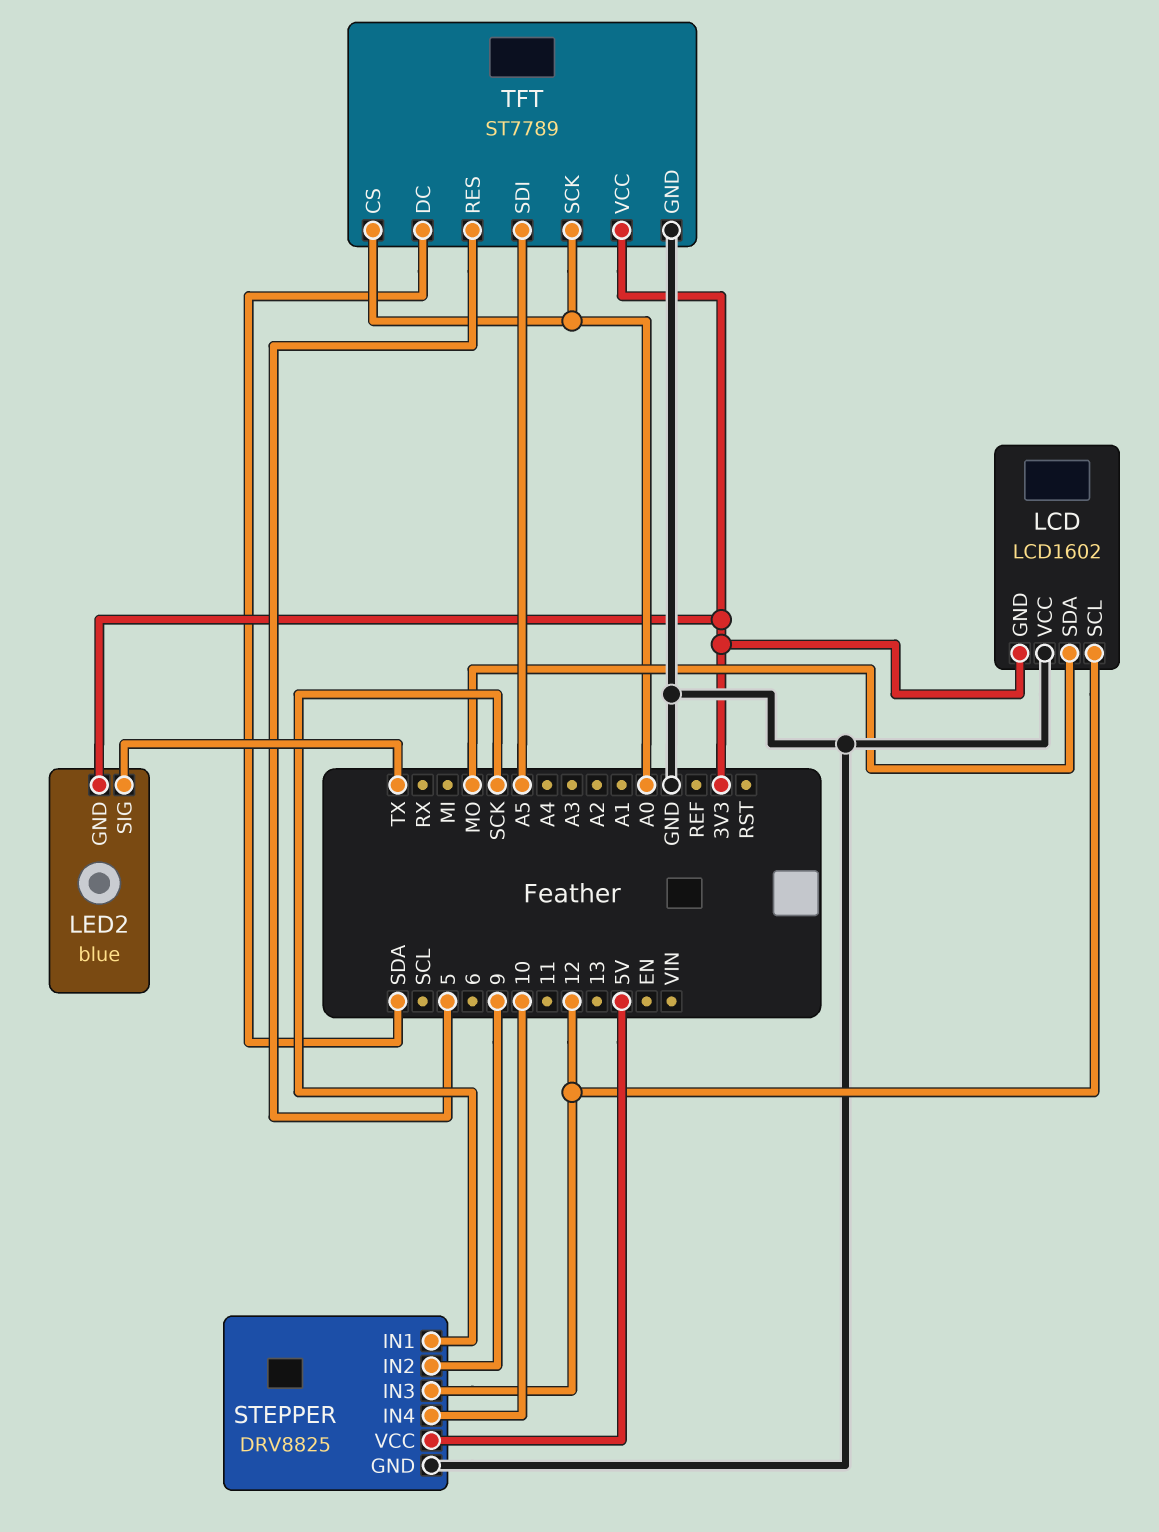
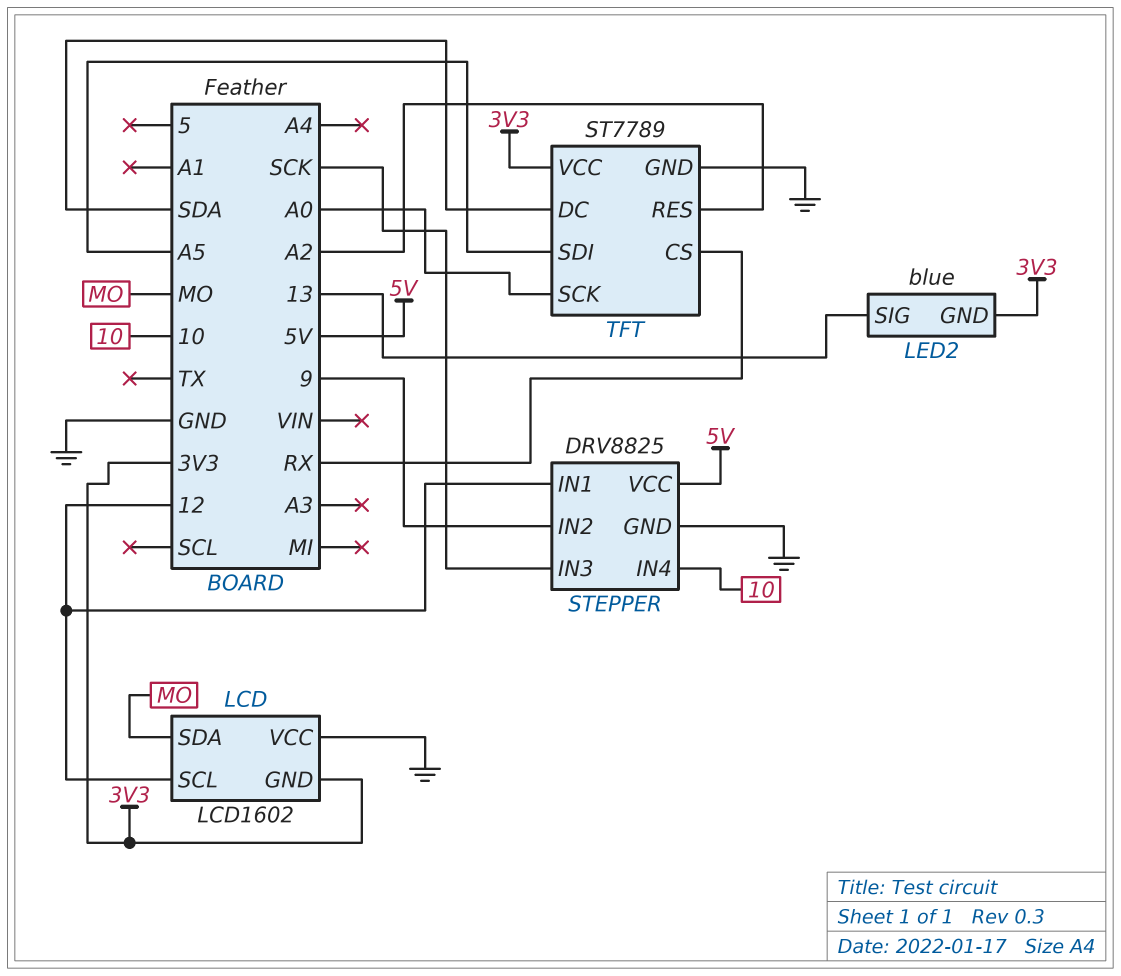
LED2 pin SIG: TX -> 13
STEPPER pin IN1: SCK -> 12
STEPPER pin IN3: 12 -> SCK
TFT pin CS: A0 -> RX
TFT pin RES: 5 -> A2

